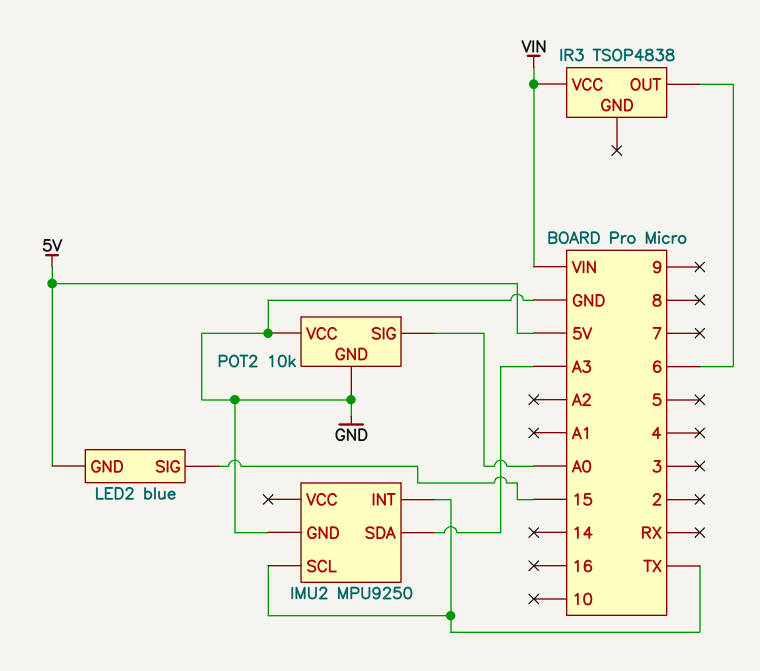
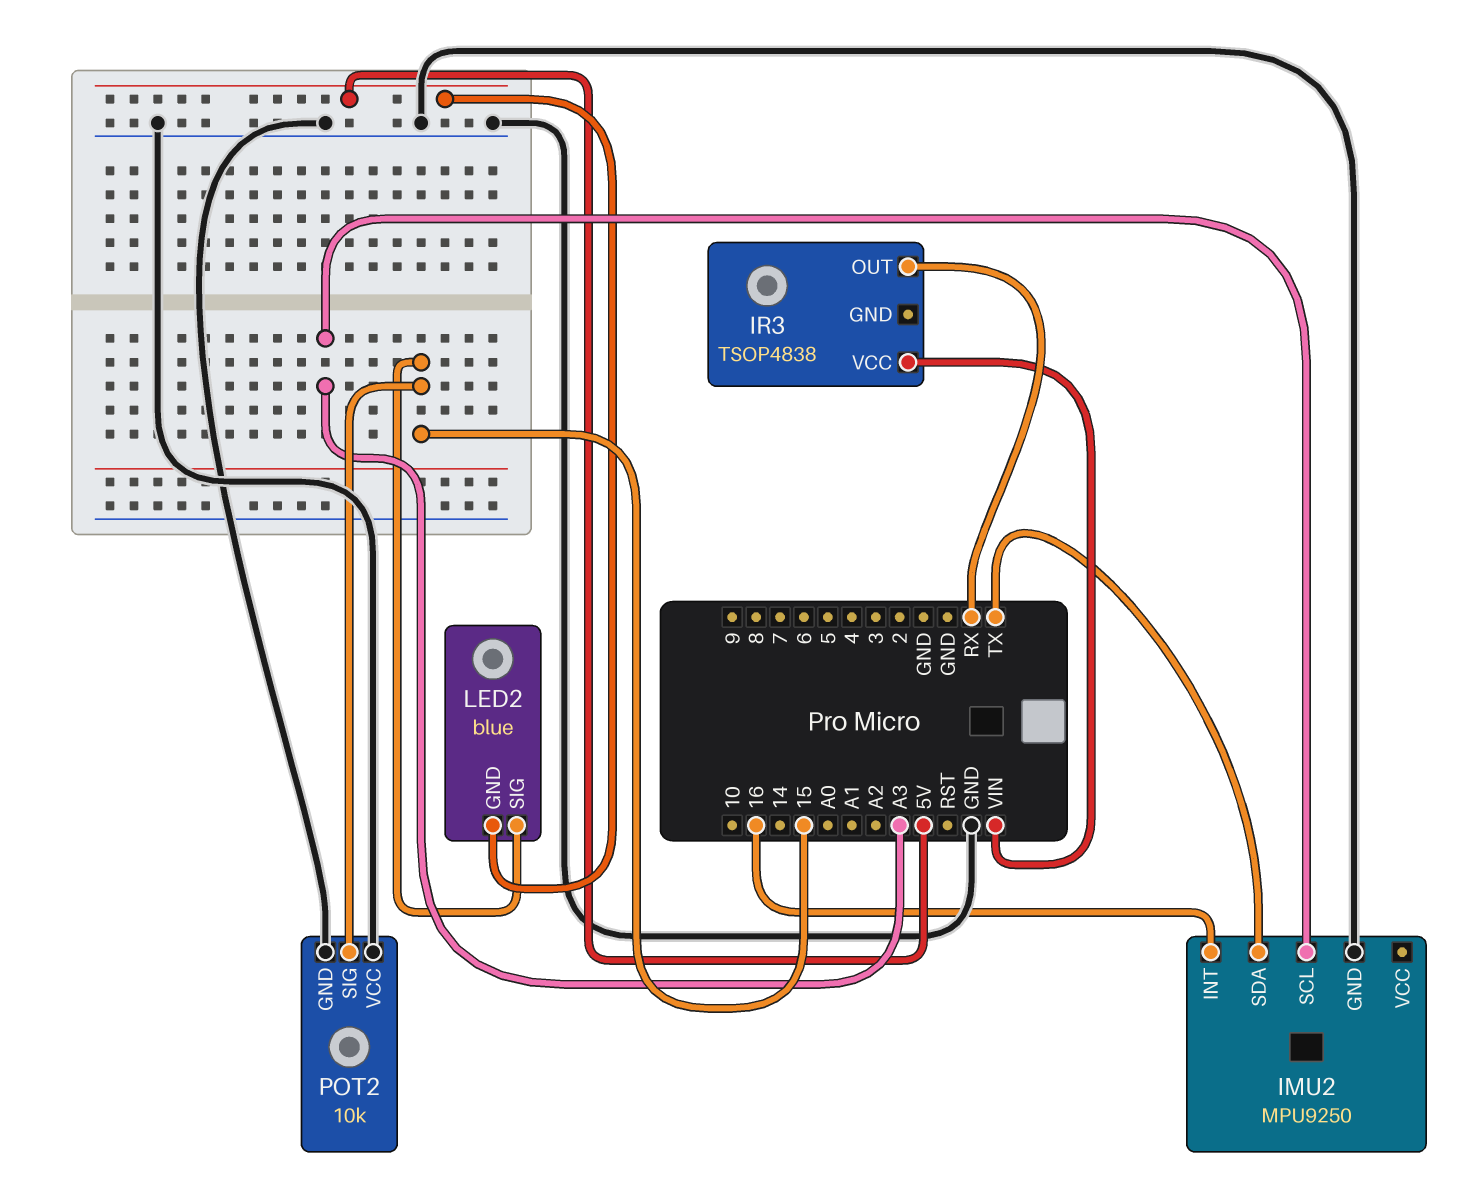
IMU2 pin INT: TX -> 16
IMU2 pin SCL: TX -> A3
IMU2 pin SDA: A3 -> TX
IR3 pin OUT: 6 -> RX
POT2 pin SIG: A0 -> 15

